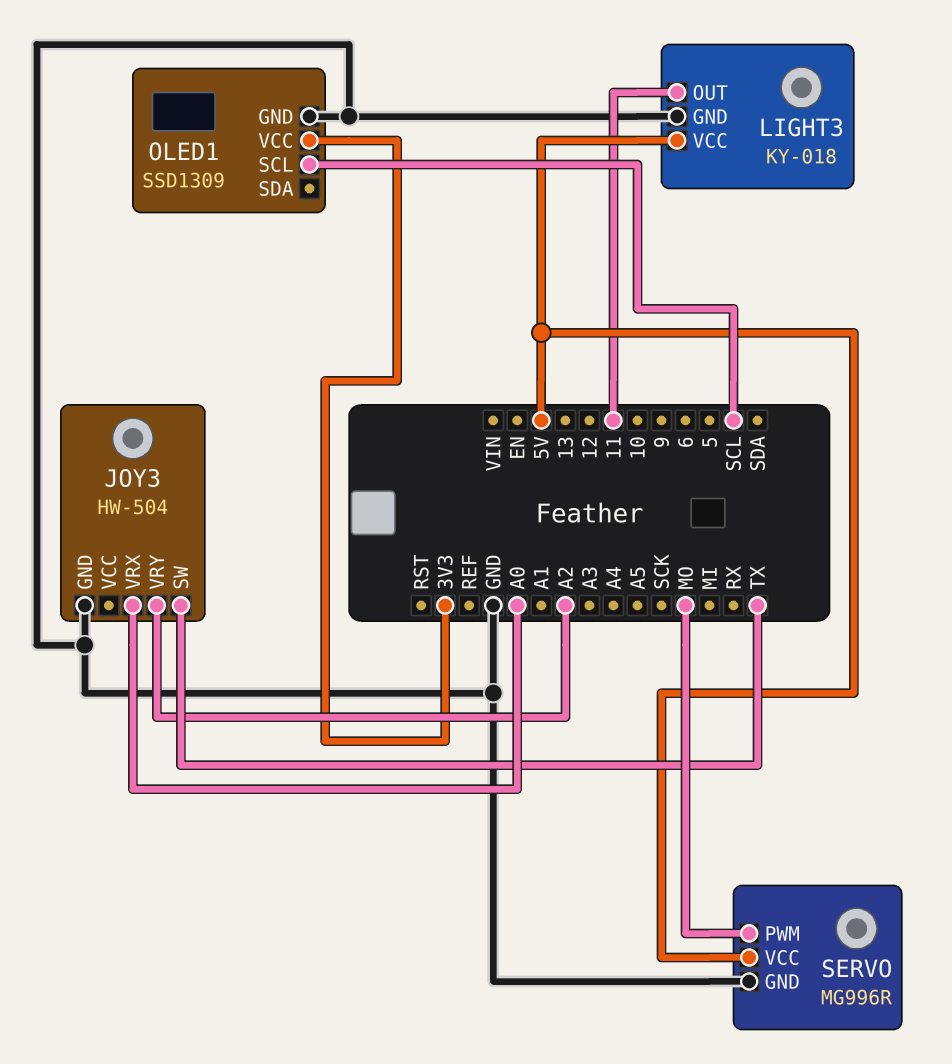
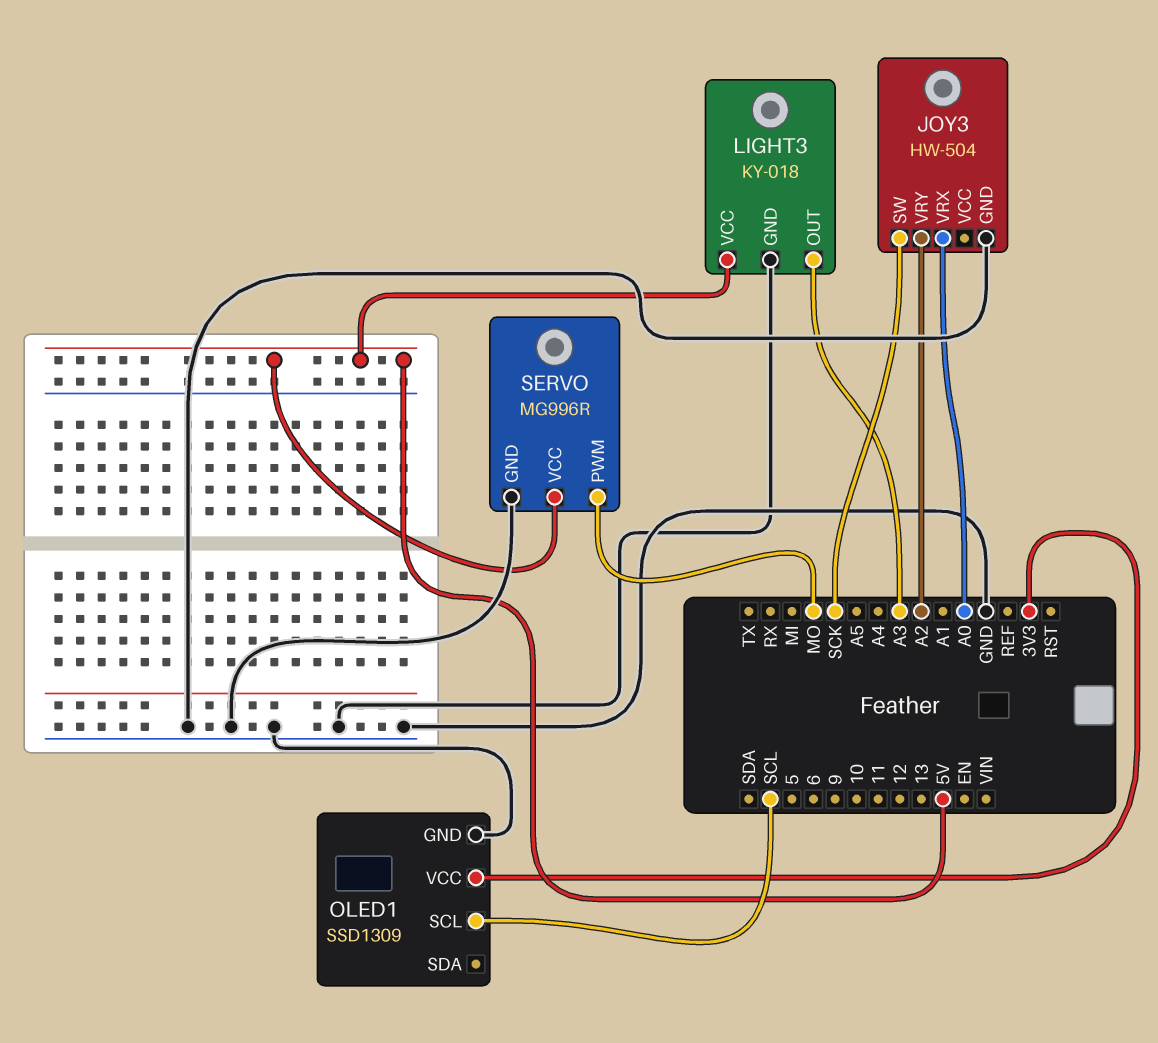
JOY3 pin SW: TX -> SCK
LIGHT3 pin OUT: 11 -> A3

